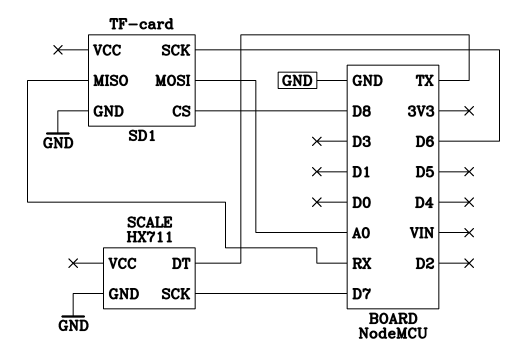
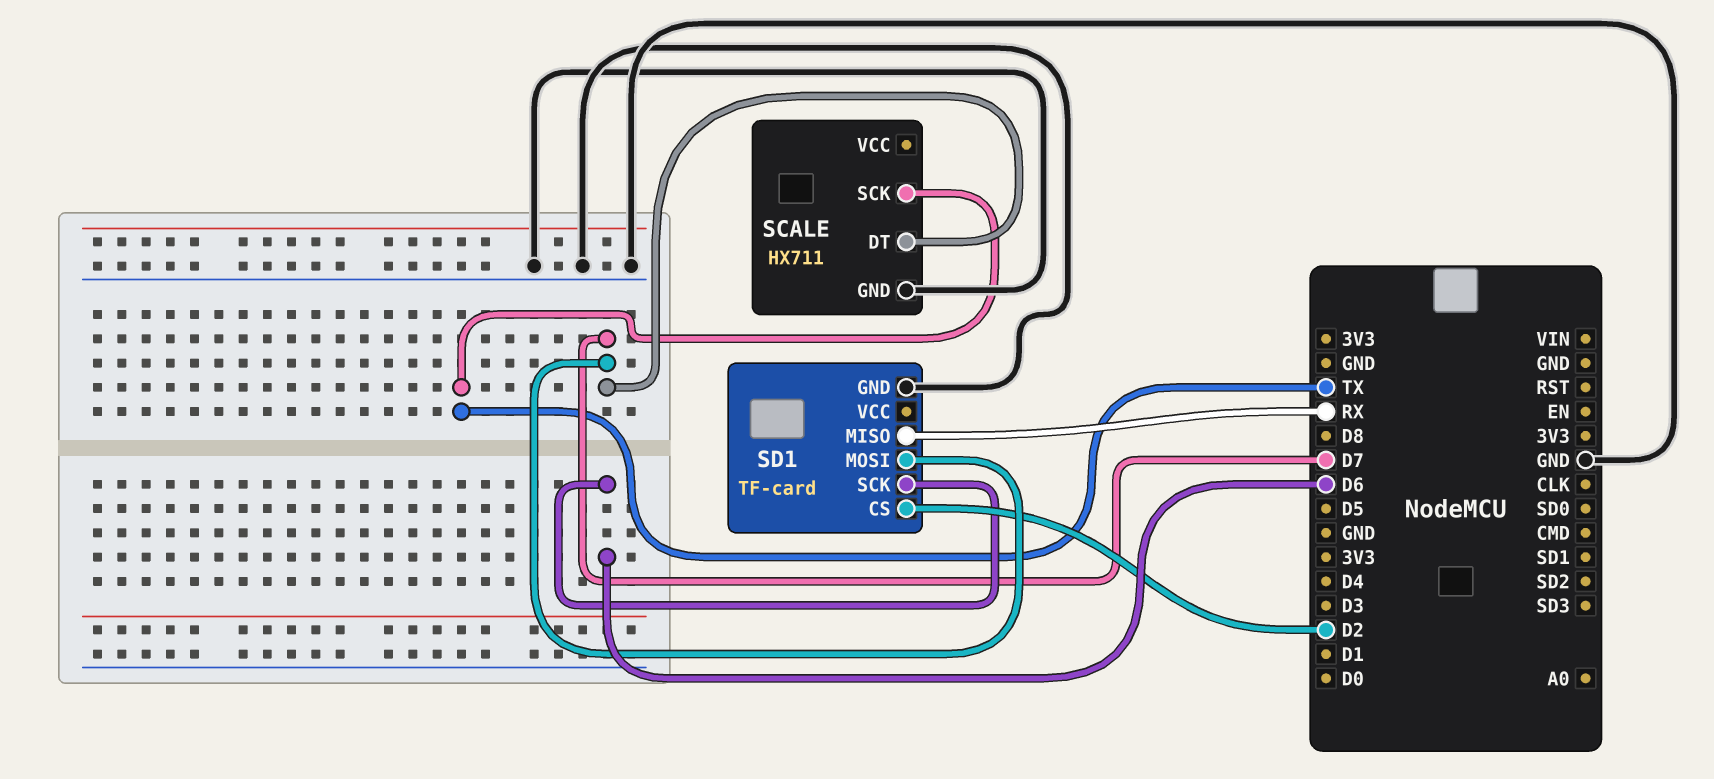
SCALE pin DT: TX -> D7
SCALE pin SCK: D7 -> TX
SD1 pin CS: D8 -> D2
SD1 pin MOSI: A0 -> D7

